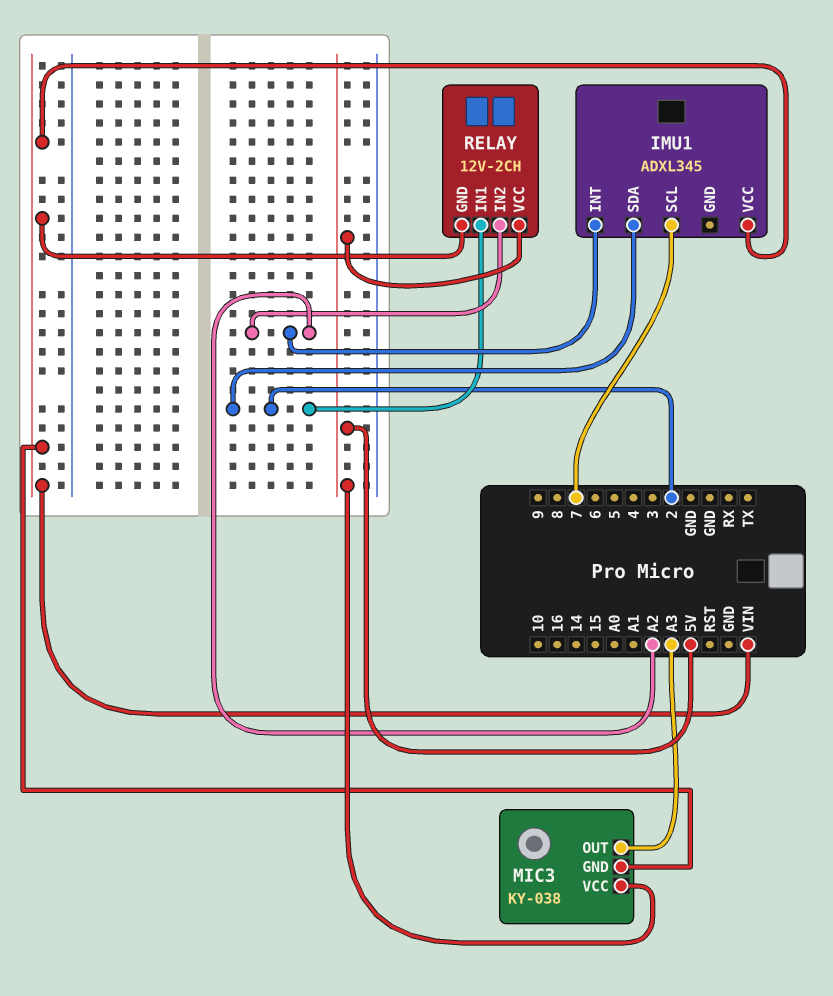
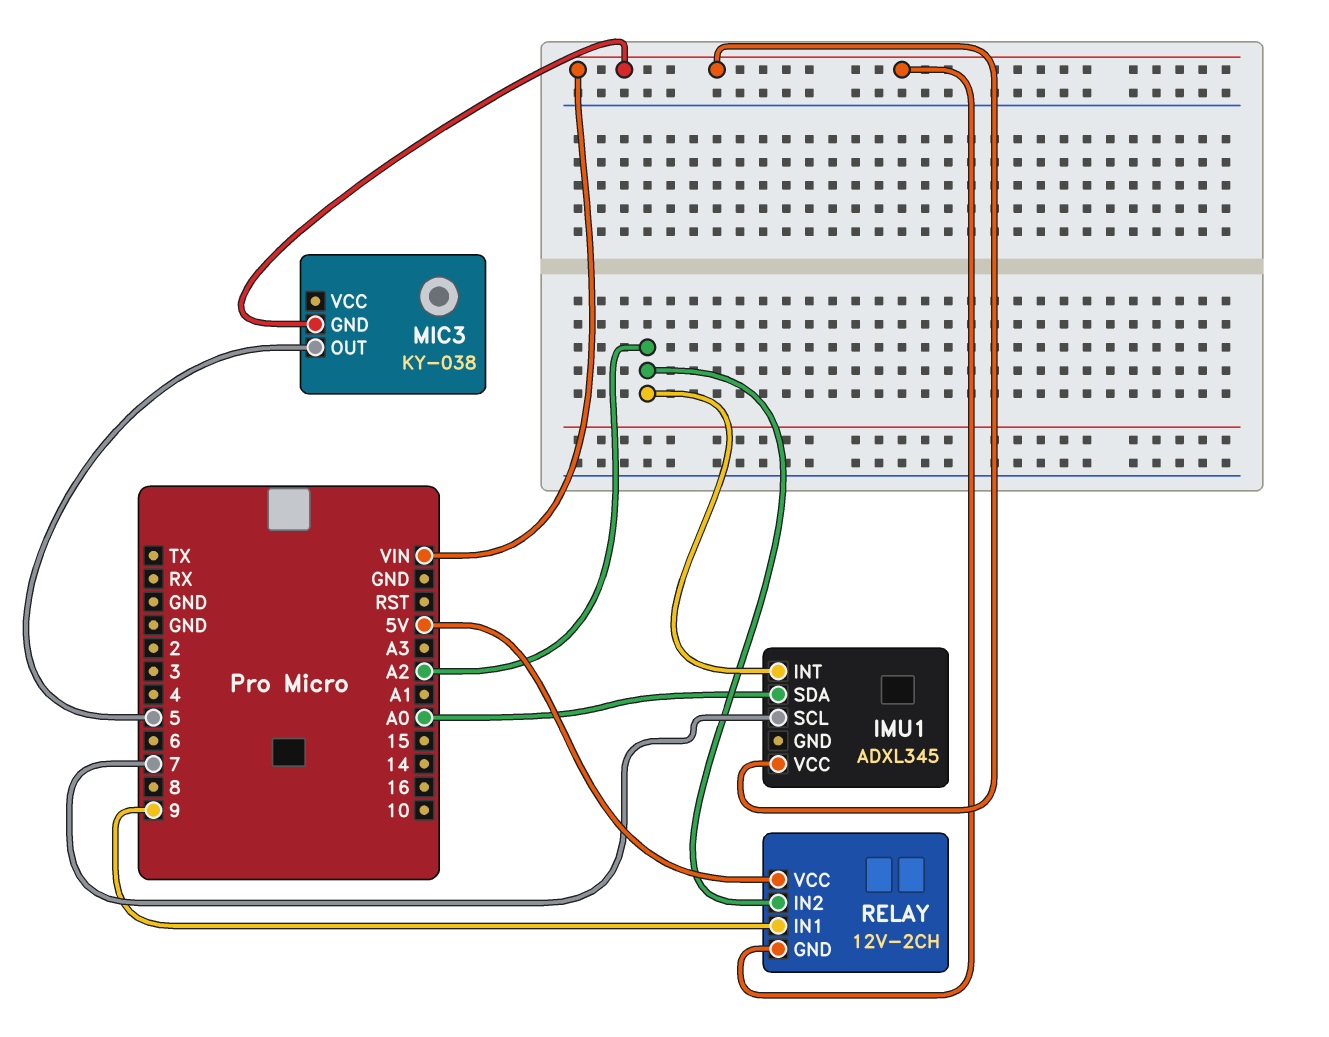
IMU1 pin SDA: 2 -> A0
MIC3 pin OUT: A3 -> 5
MIC3 pin VCC: 5V -> none
RELAY pin IN1: 2 -> 9

